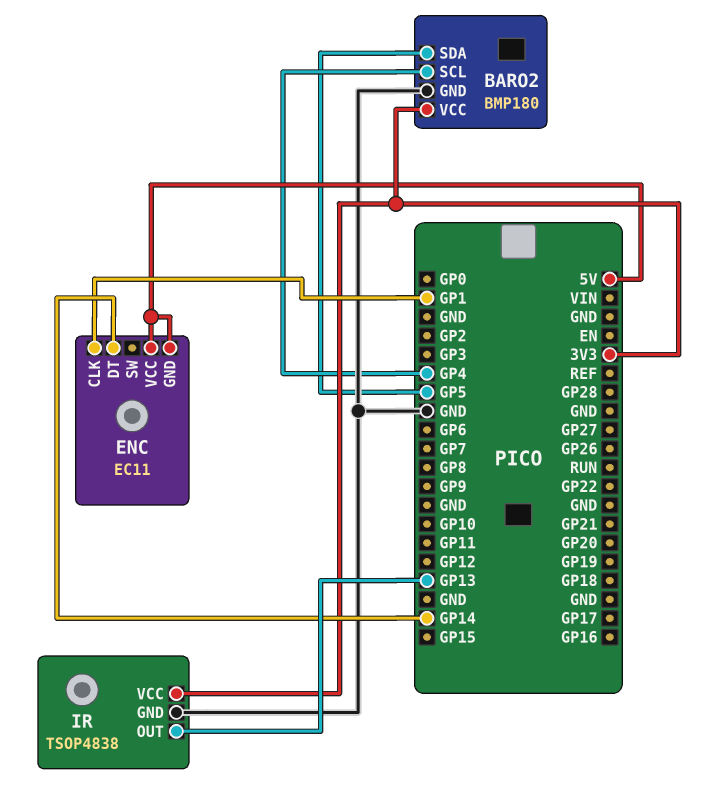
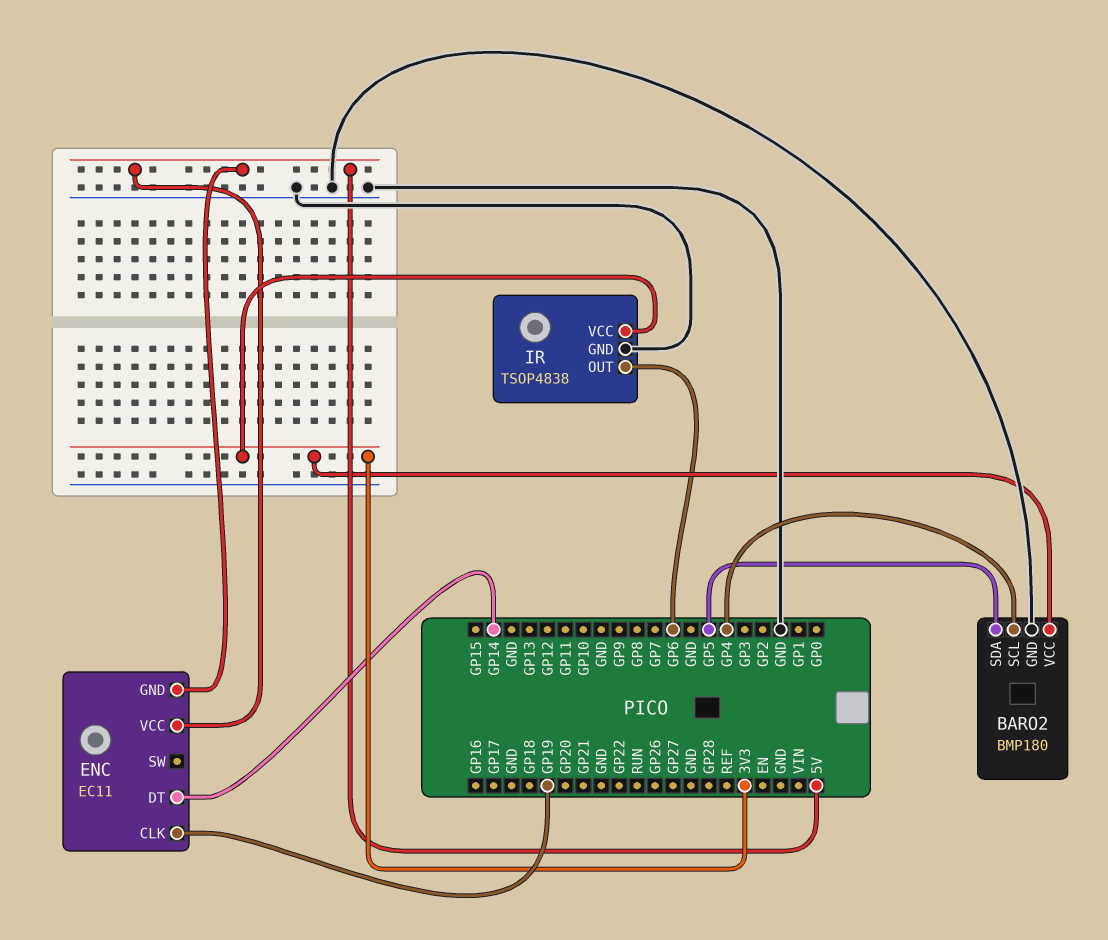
ENC pin CLK: GP1 -> GP19
IR pin OUT: GP13 -> GP6

